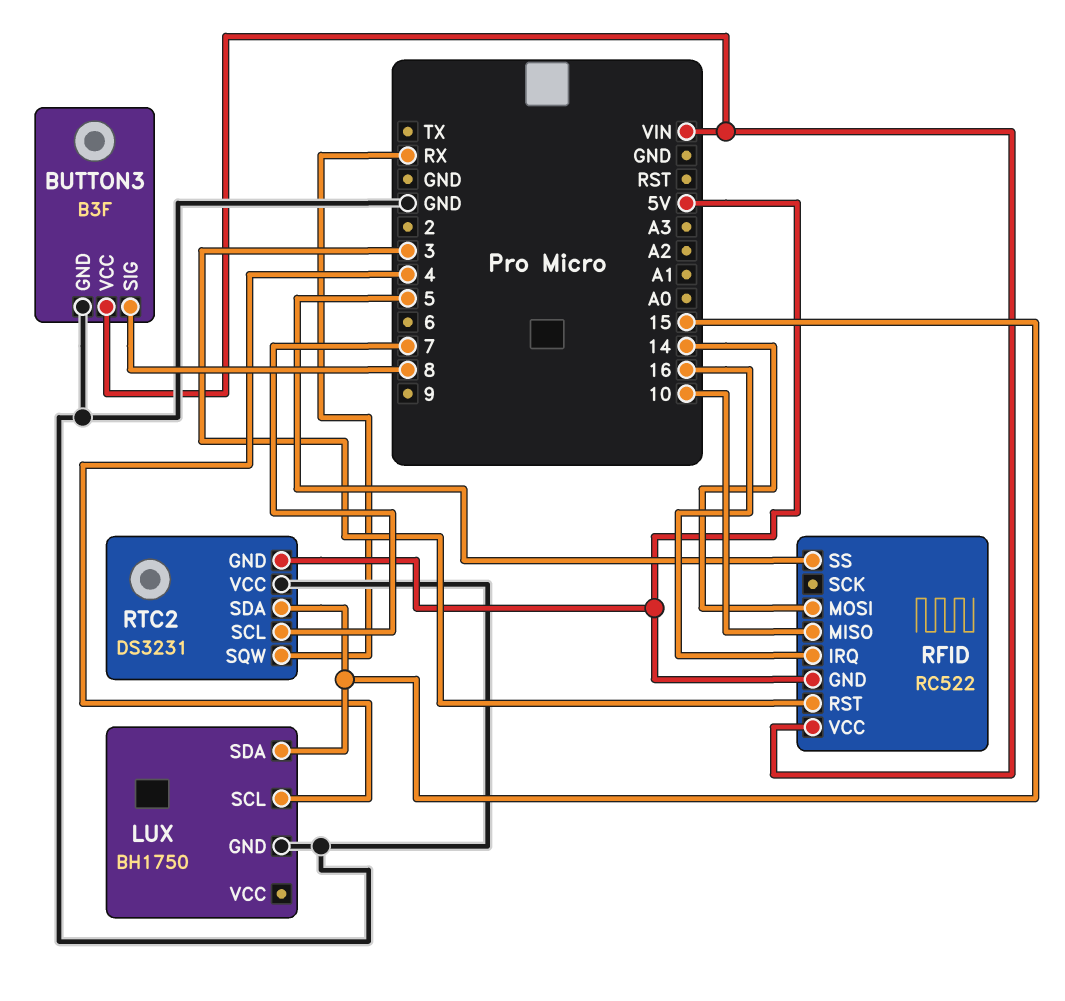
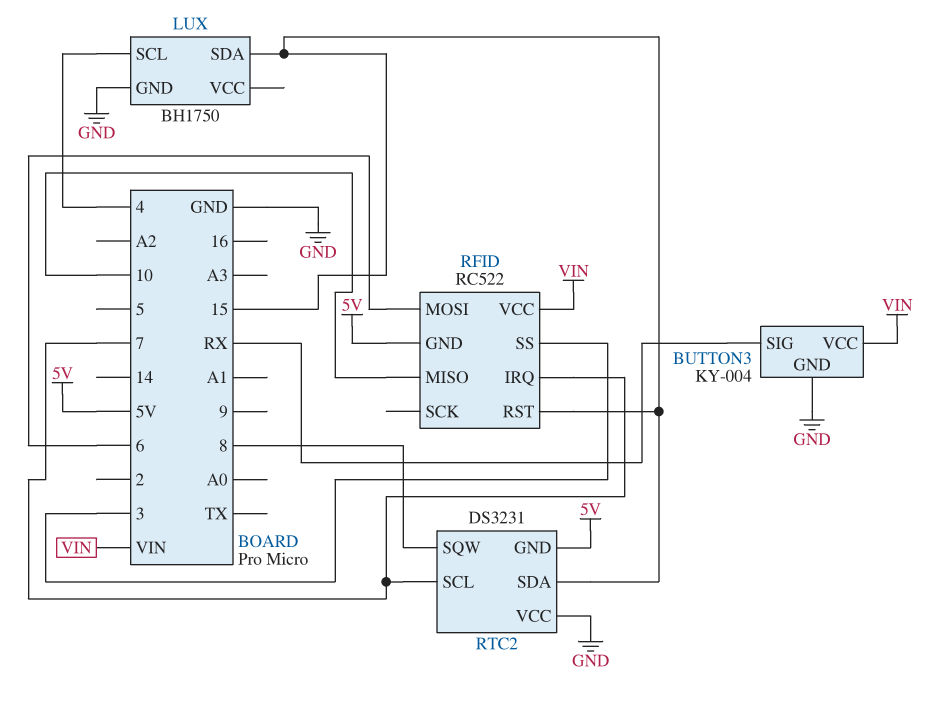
BUTTON3: B3F -> KY-004
BUTTON3 pin SIG: 8 -> RX
RFID pin IRQ: 16 -> 7
RFID pin MOSI: 14 -> 6
RFID pin RST: 3 -> 15
RFID pin SS: 5 -> 3
RTC2 pin SQW: RX -> 8

